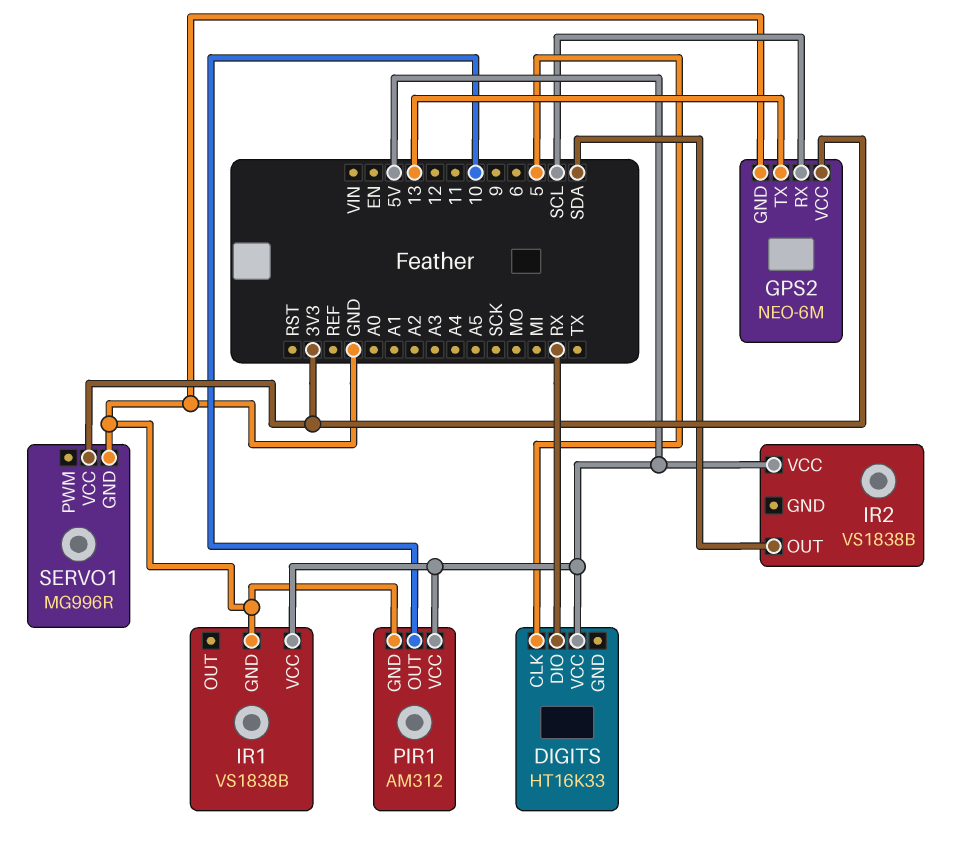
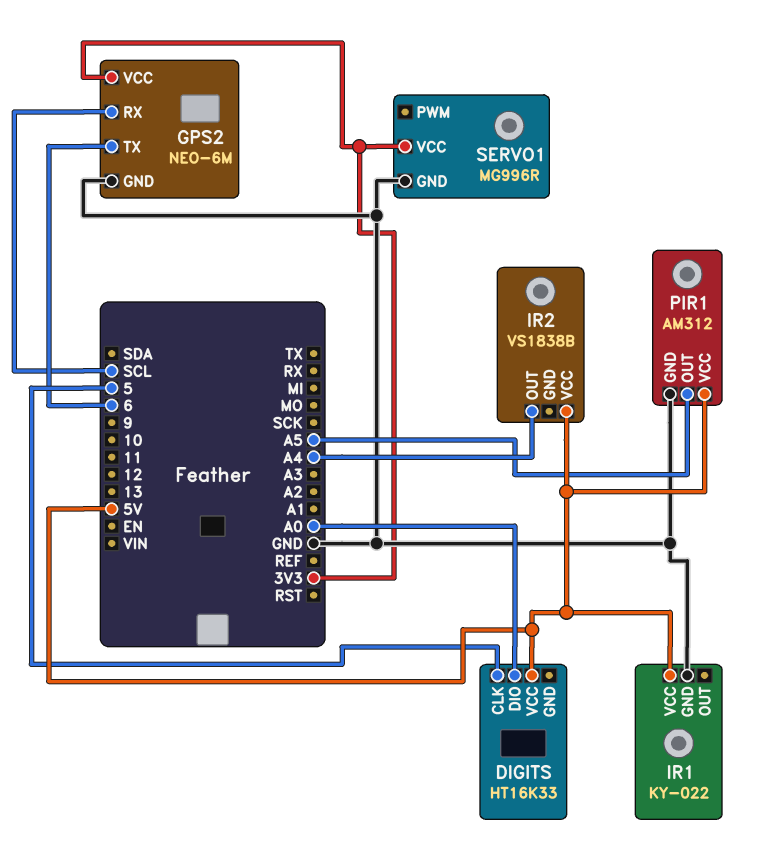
DIGITS pin DIO: RX -> A0
GPS2 pin TX: 13 -> 6
IR1: VS1838B -> KY-022
IR2 pin OUT: SDA -> A4
PIR1 pin OUT: 10 -> A5

